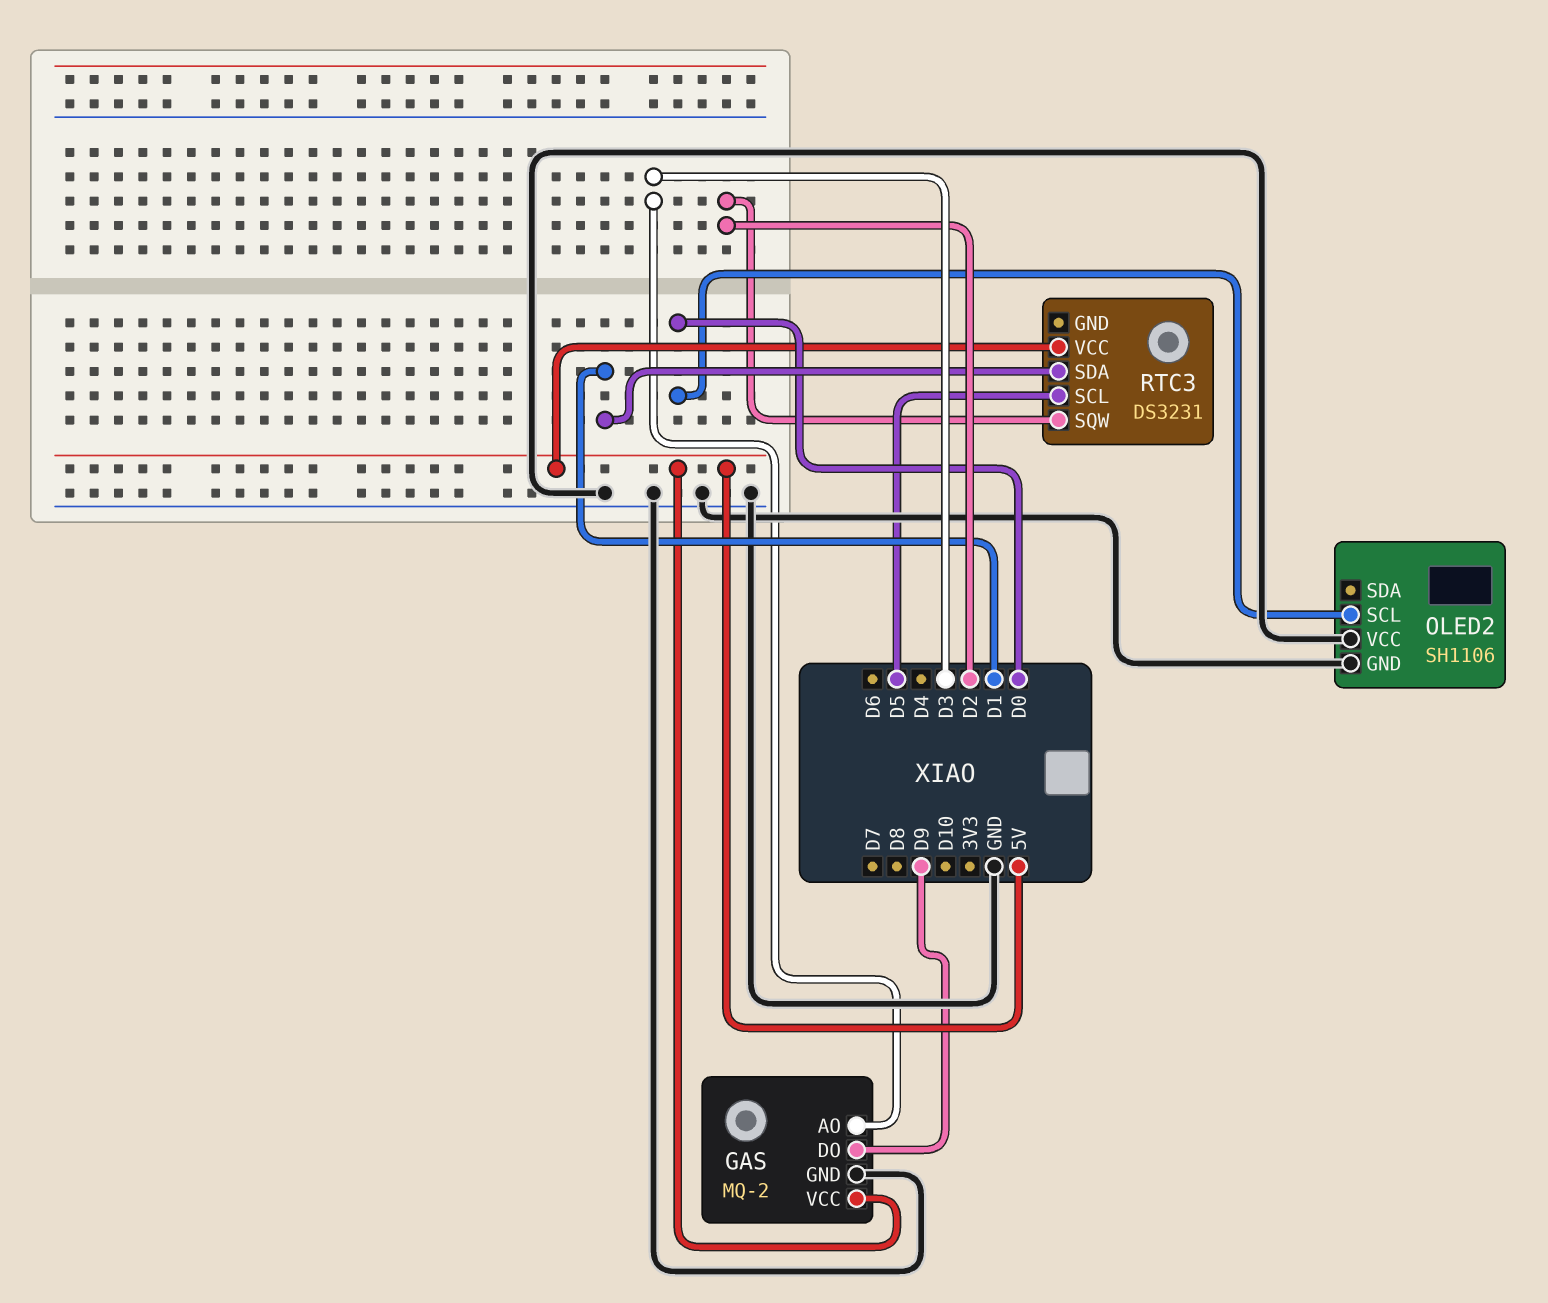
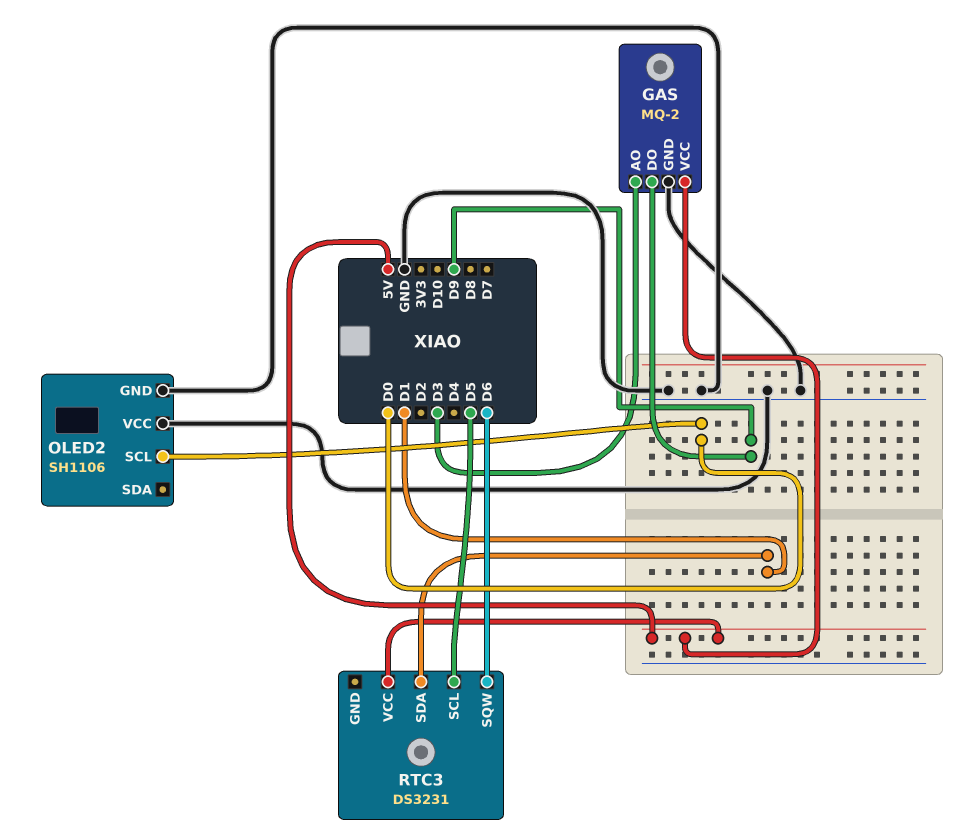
RTC3 pin SQW: D2 -> D6

